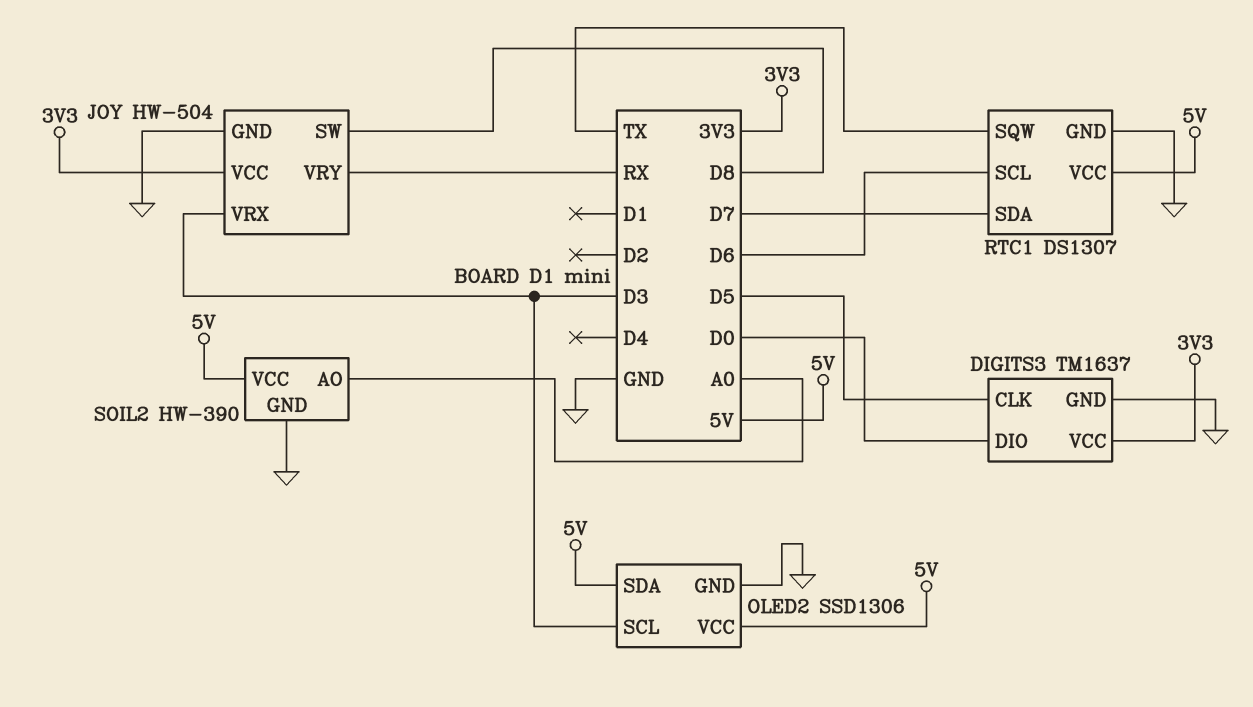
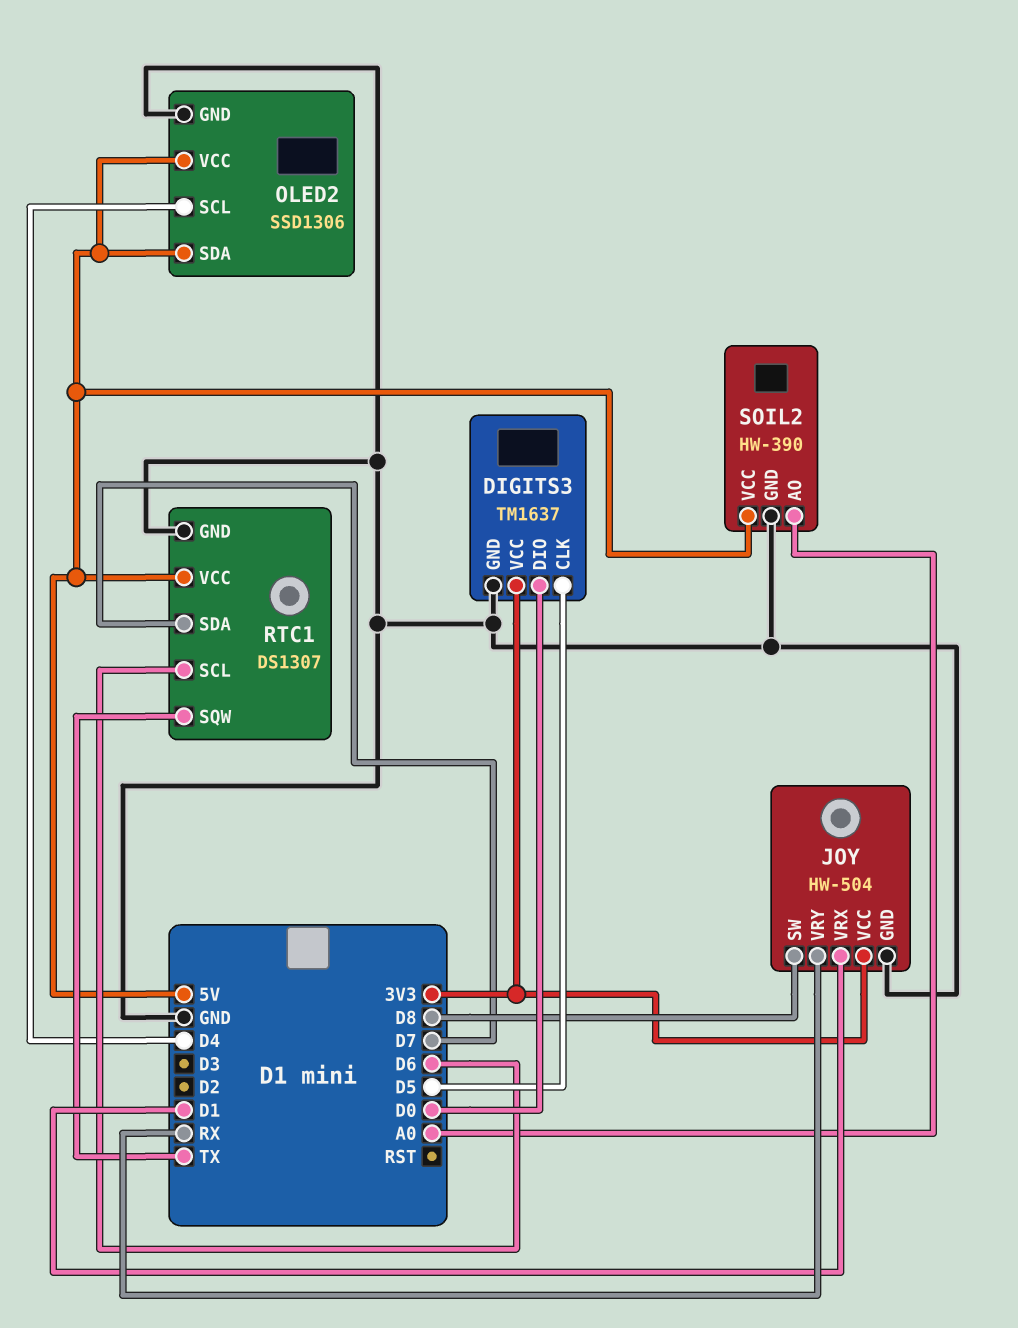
JOY pin VRX: D3 -> D1
OLED2 pin SCL: D3 -> D4

